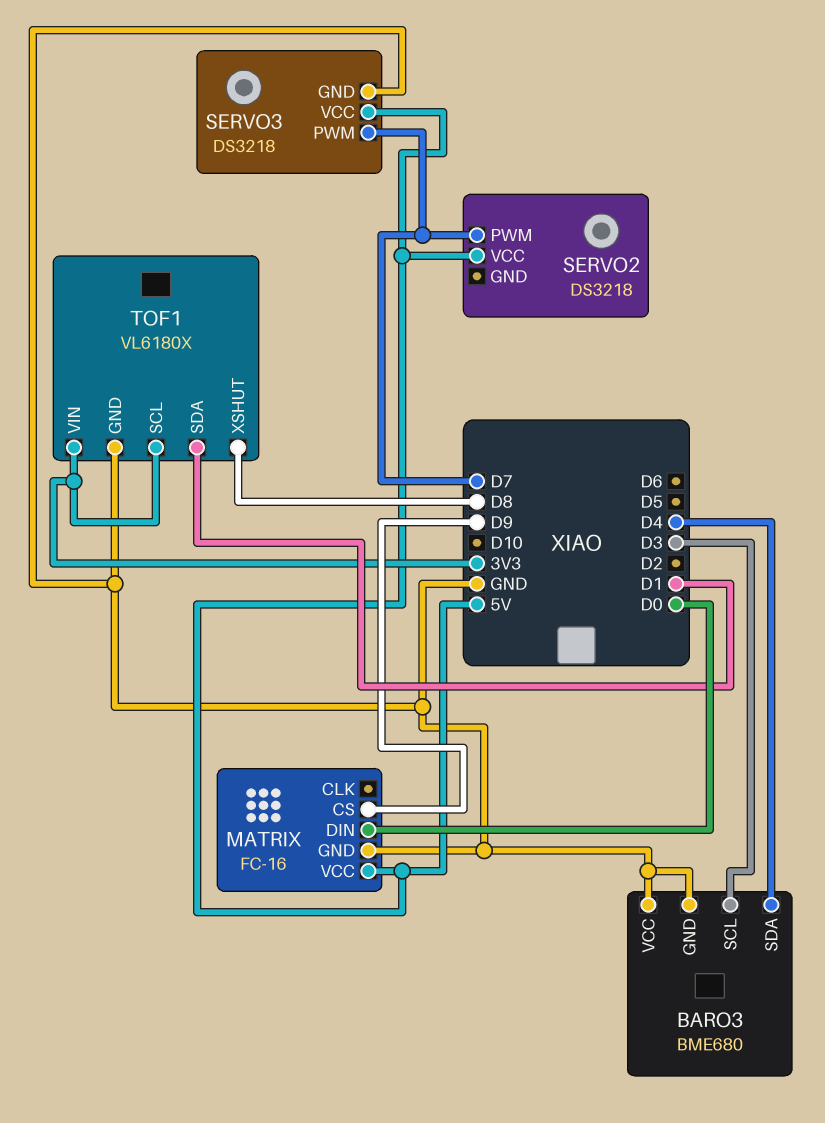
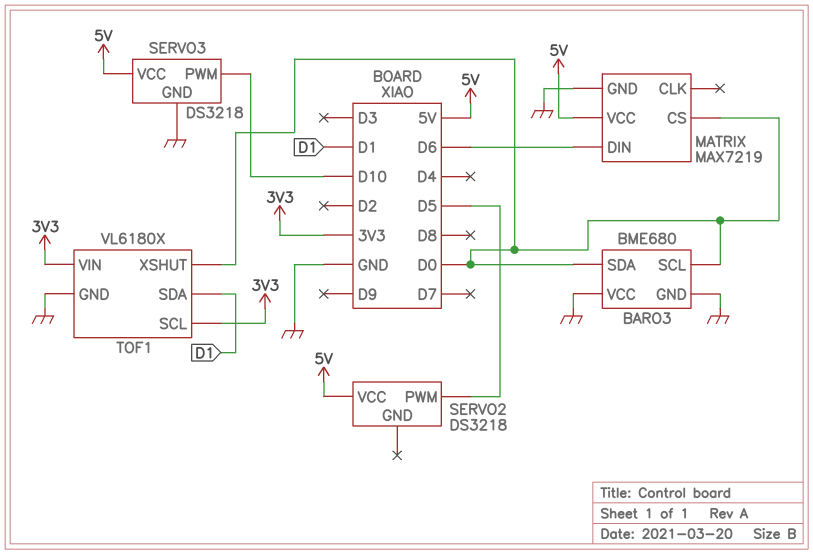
BARO3 pin SCL: D3 -> D0
BARO3 pin SDA: D4 -> D0
MATRIX: FC-16 -> MAX7219
MATRIX pin CS: D9 -> D0
MATRIX pin DIN: D0 -> D6
SERVO2 pin PWM: D7 -> D5
SERVO3 pin PWM: D7 -> D10
TOF1 pin XSHUT: D8 -> D0

